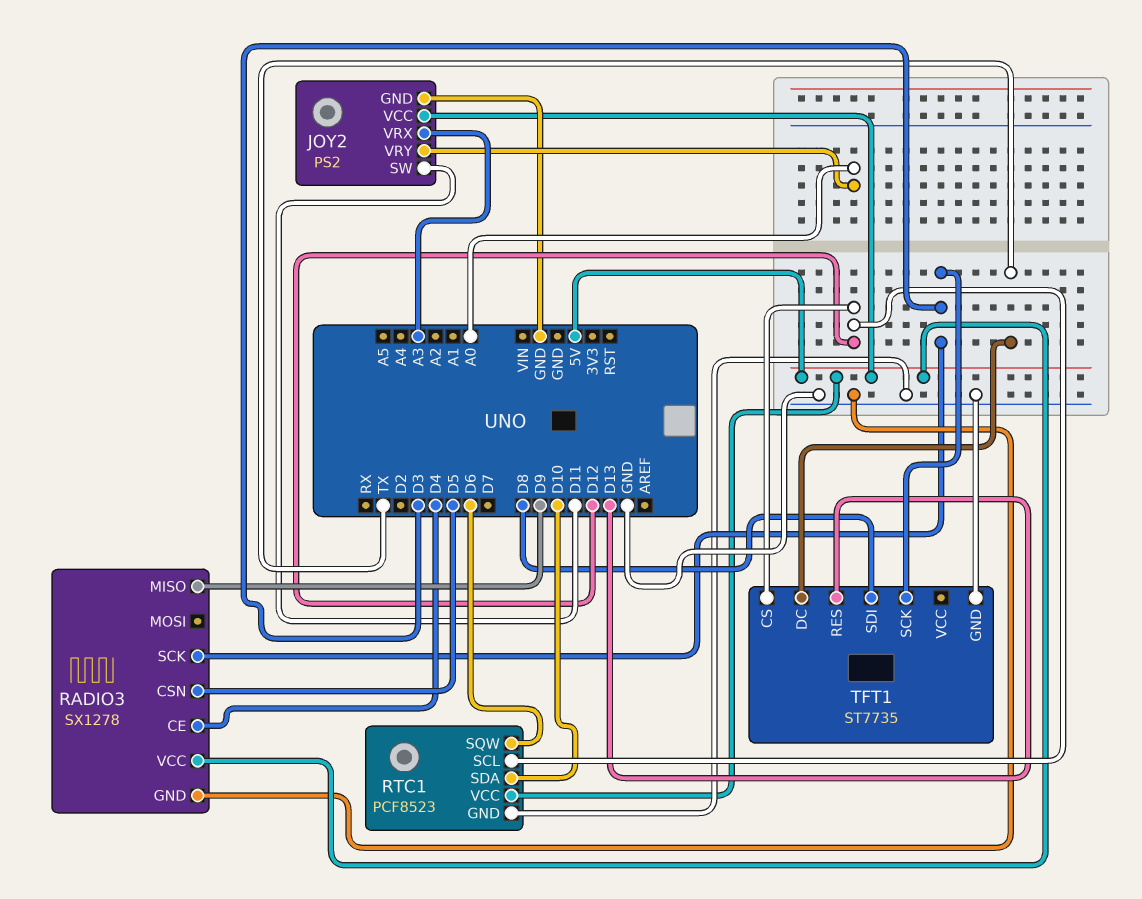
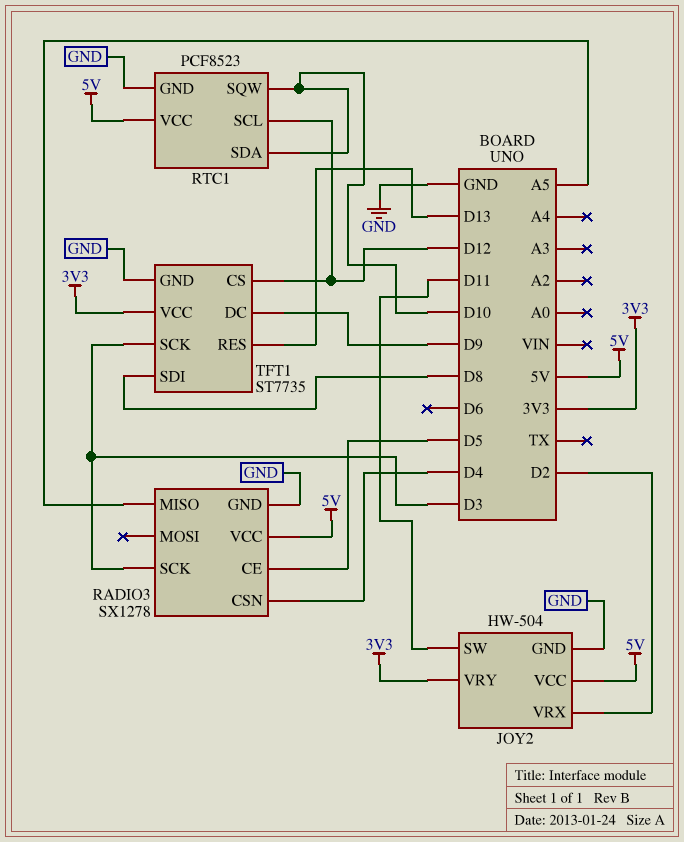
JOY2: PS2 -> HW-504
JOY2 pin VRX: A3 -> D2
JOY2 pin VRY: A0 -> 3V3
RADIO3 pin CE: D4 -> D5
RADIO3 pin CSN: D5 -> D4
RADIO3 pin MISO: D9 -> A5
RTC1 pin SQW: D6 -> D10
TFT1 pin DC: TX -> D9
TFT1 pin VCC: none -> 3V3

